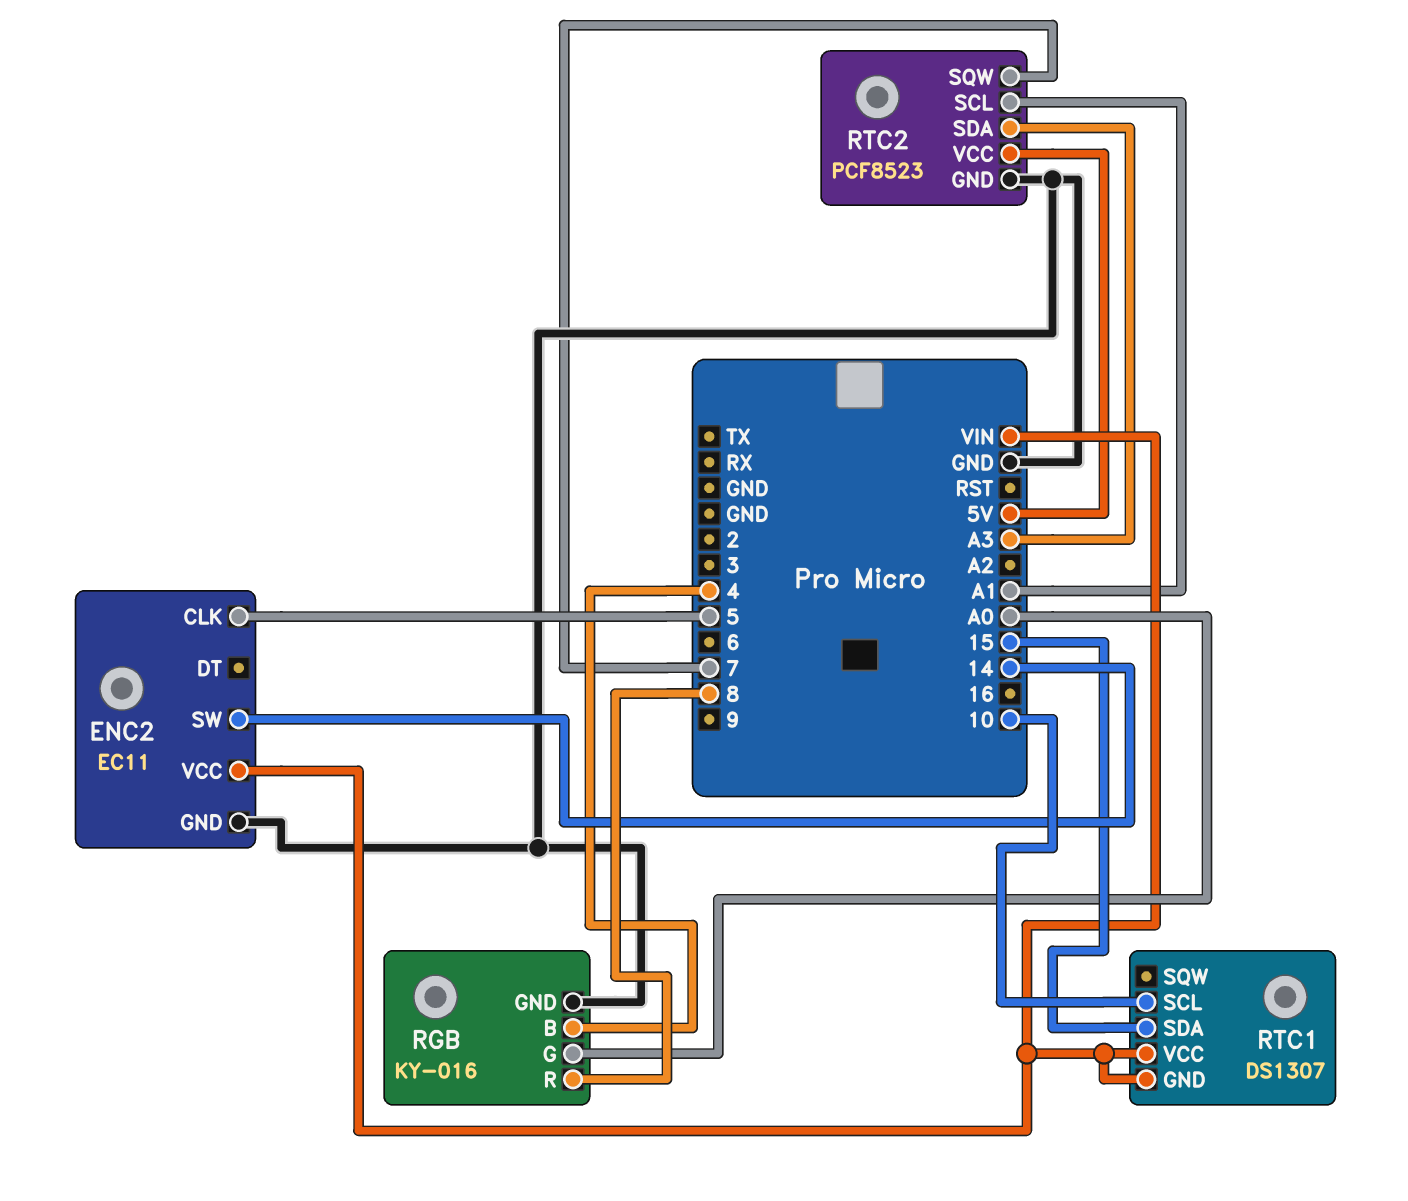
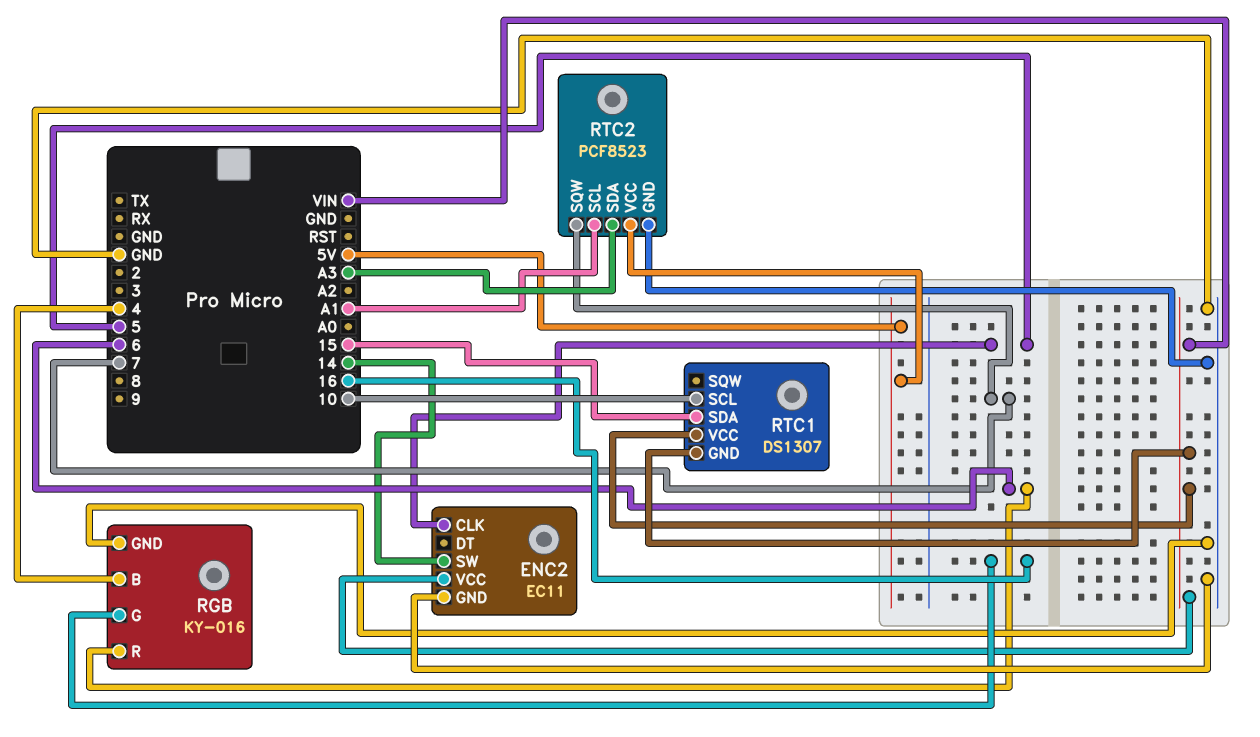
RGB pin G: A0 -> 16
RGB pin R: 8 -> 6

